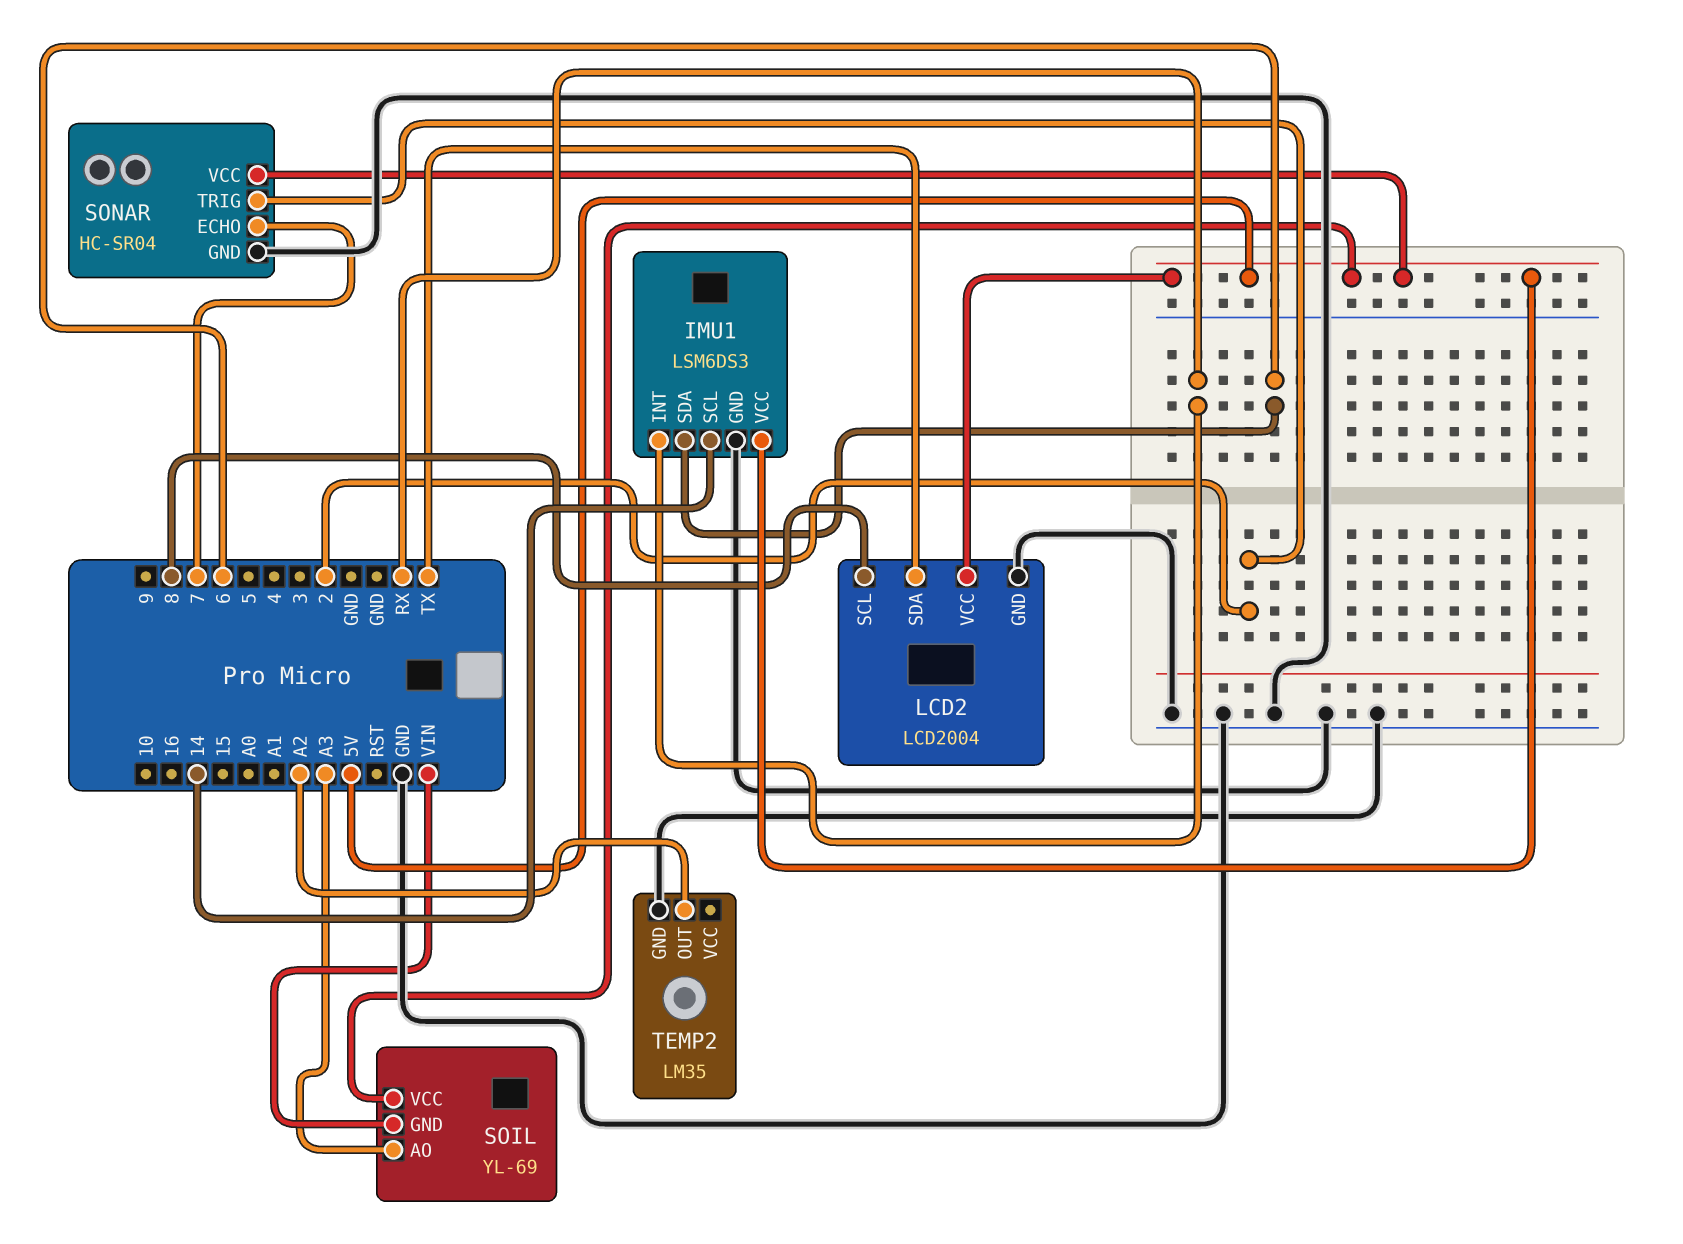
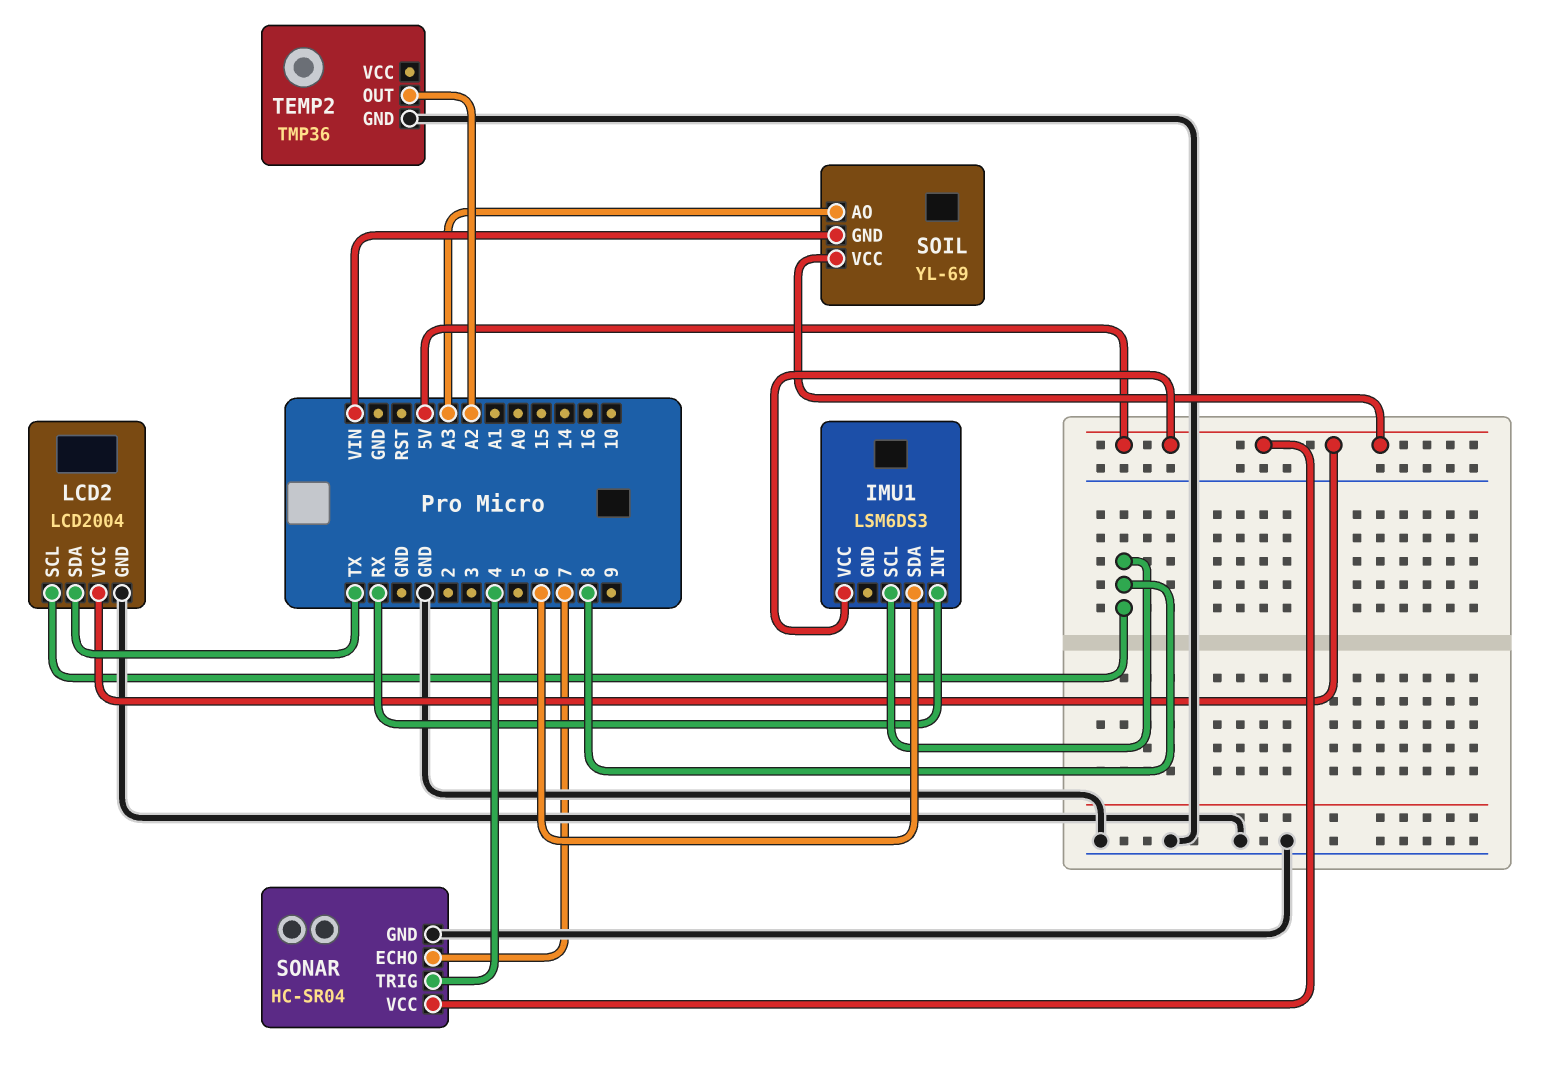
IMU1 pin GND: GND -> none
IMU1 pin SCL: 14 -> 8
SONAR pin TRIG: 2 -> 4
TEMP2: LM35 -> TMP36

